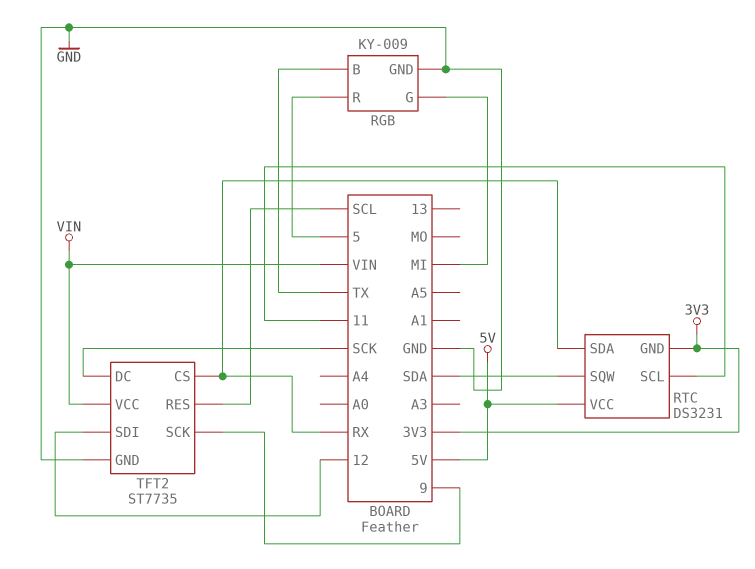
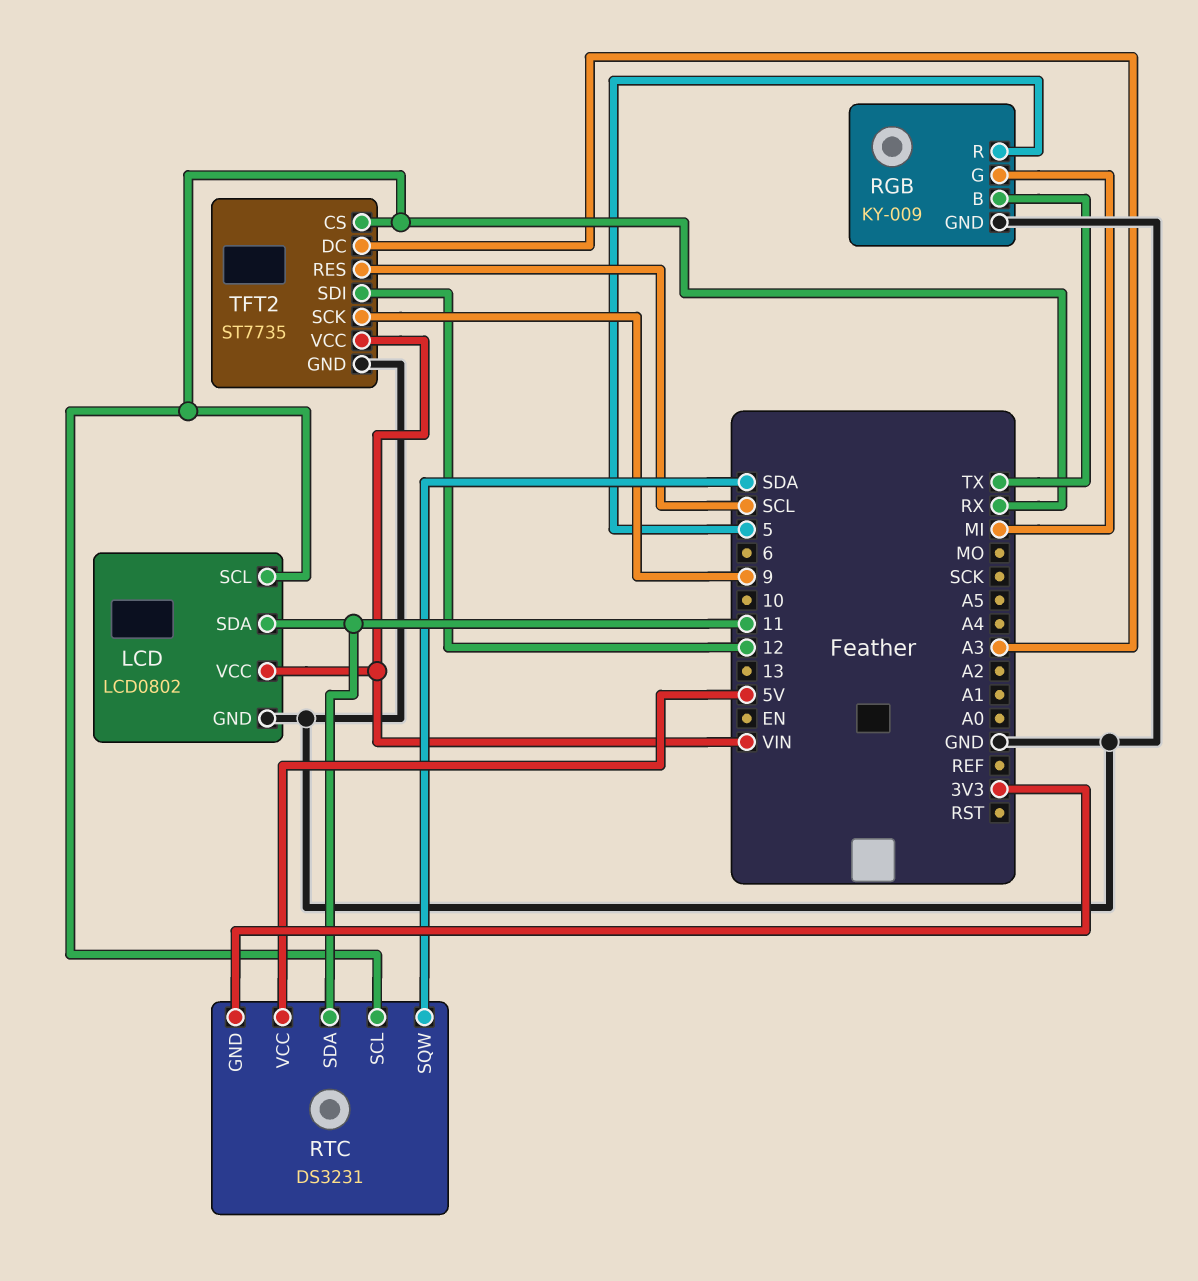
LCD: none -> LCD0802
LCD pin GND: none -> GND
LCD pin SCL: none -> RX
LCD pin SDA: none -> 11
LCD pin VCC: none -> VIN
RTC pin SCL: 11 -> RX
RTC pin SDA: RX -> 11
TFT2 pin DC: SCK -> A3

